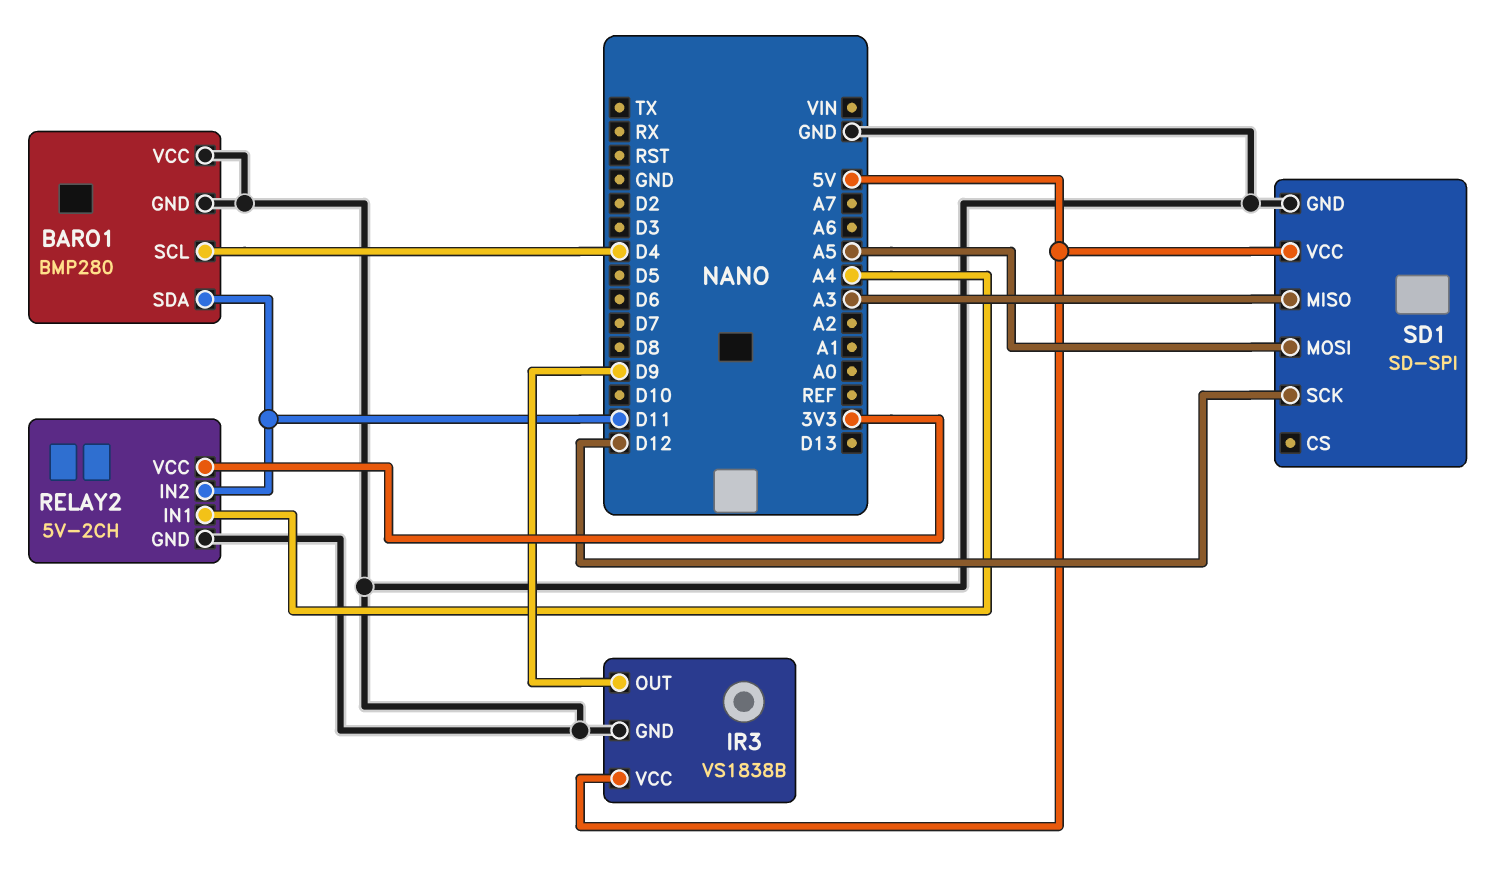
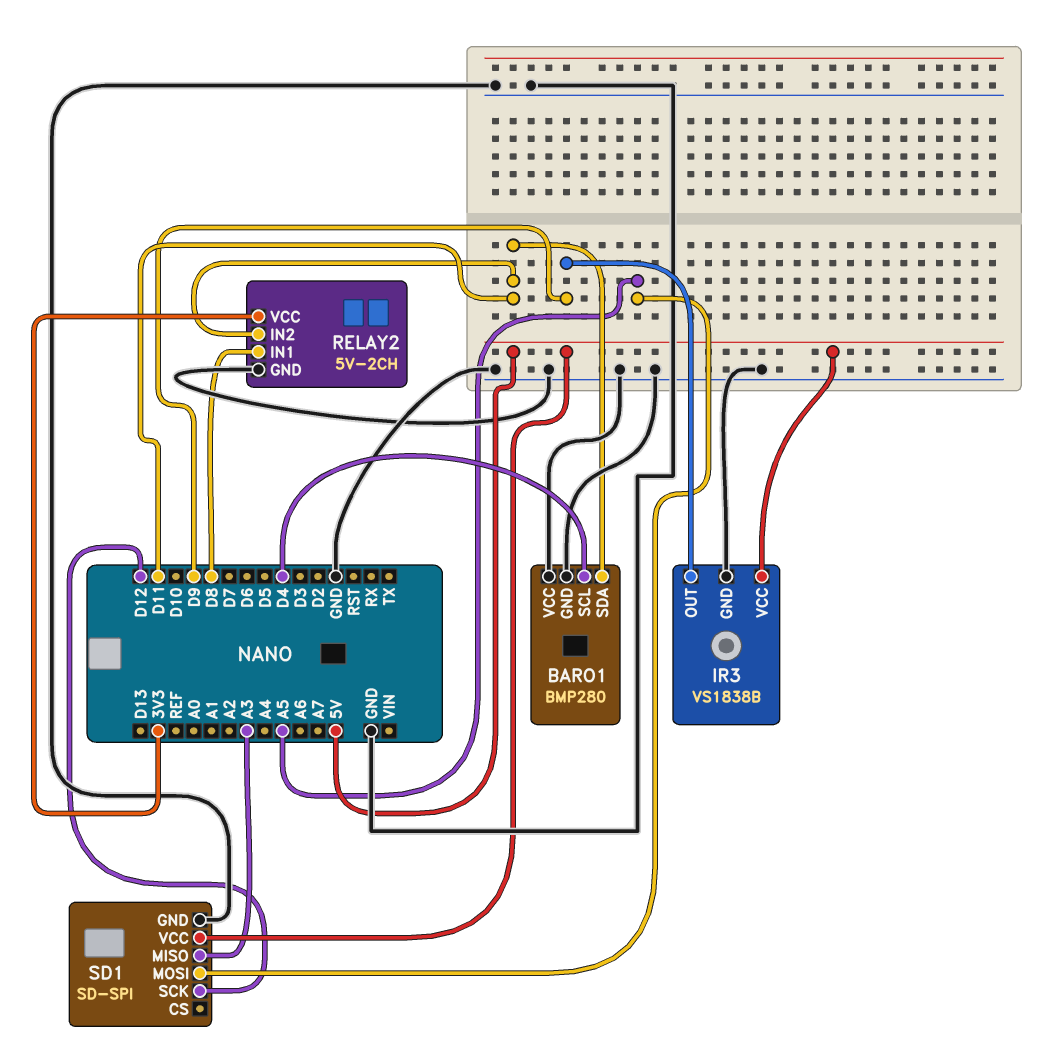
RELAY2 pin IN1: A4 -> D8

